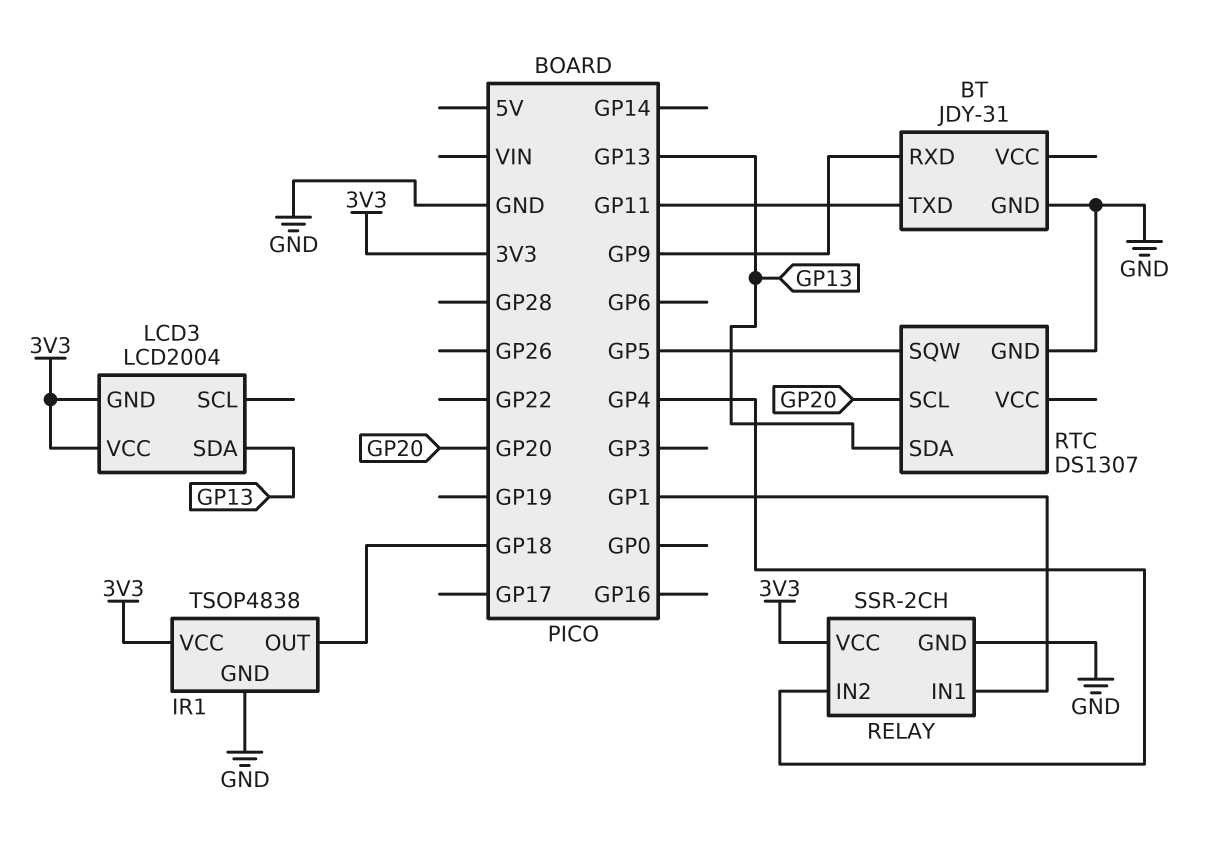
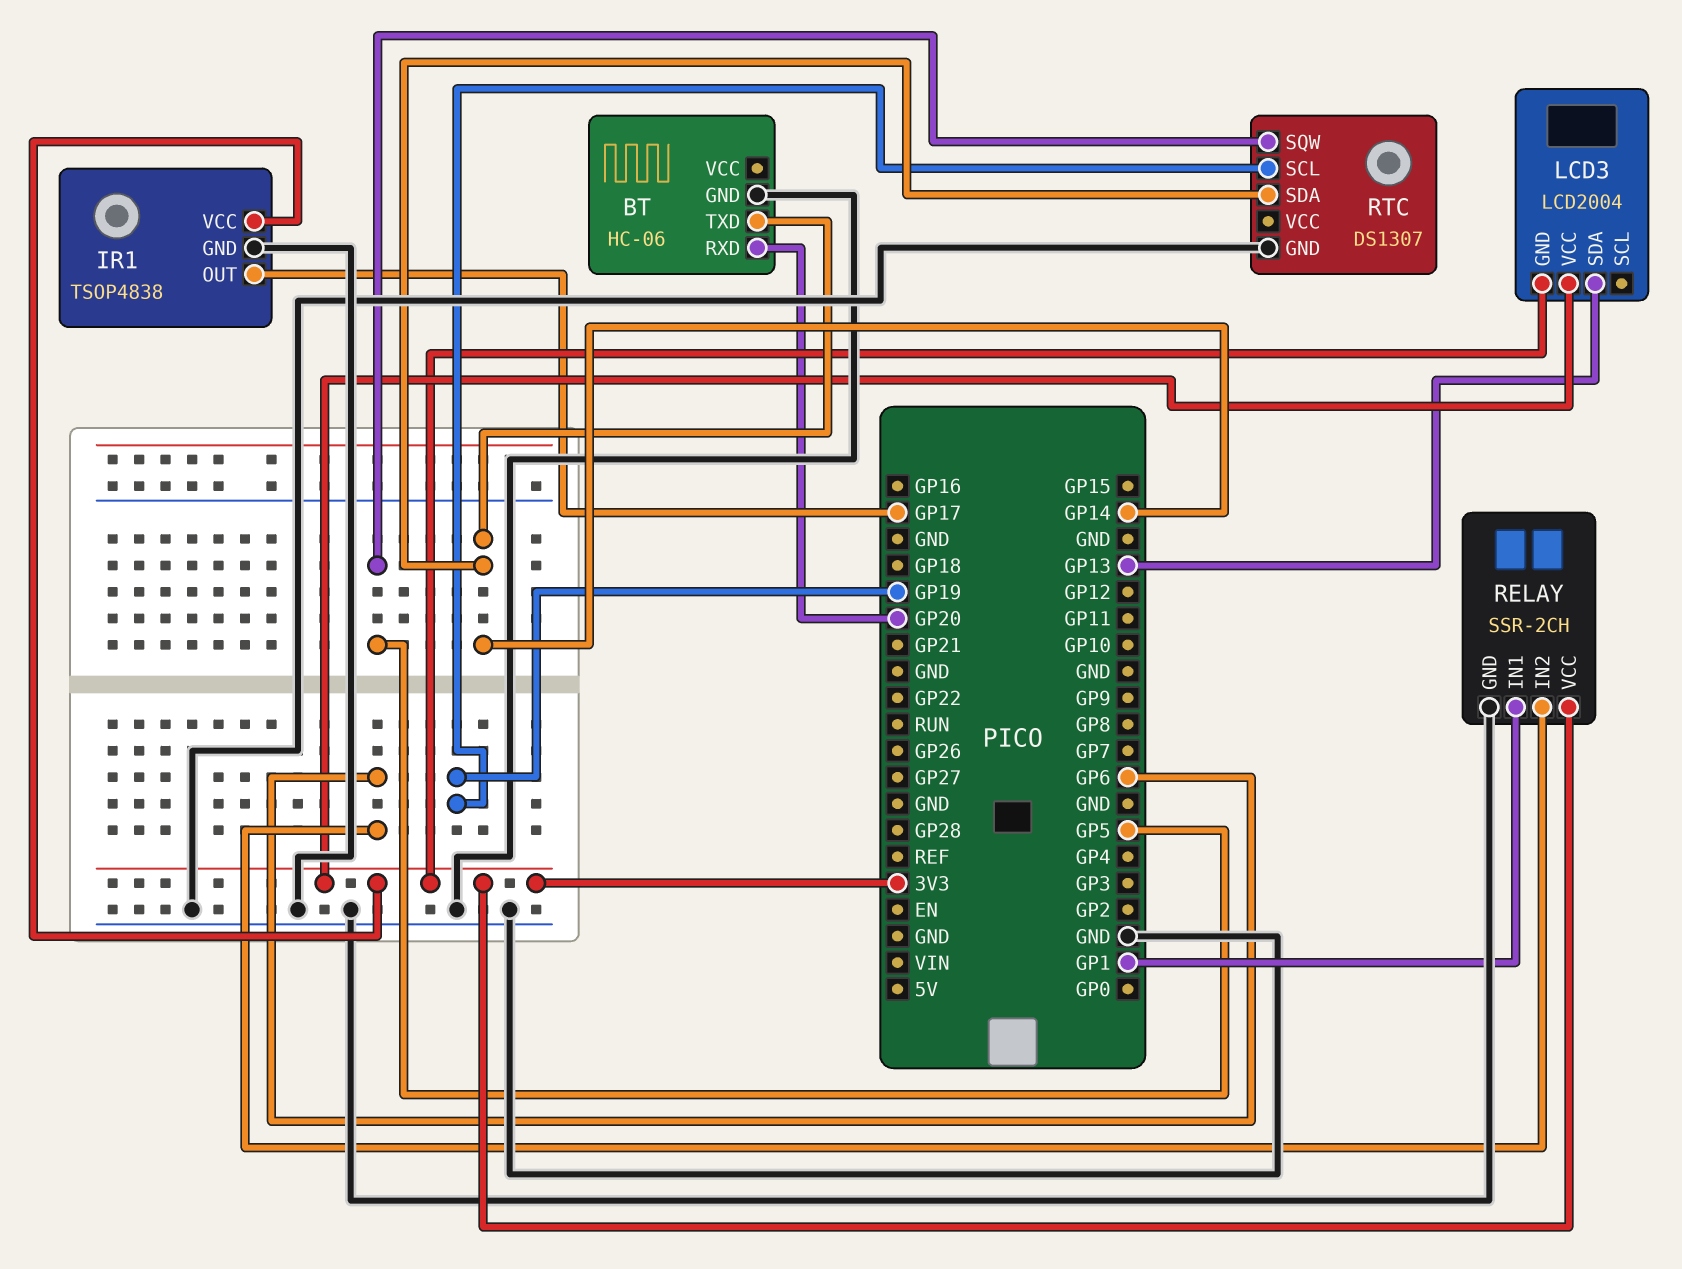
BT: JDY-31 -> HC-06
BT pin RXD: GP9 -> GP20
BT pin TXD: GP11 -> GP14
IR1 pin OUT: GP18 -> GP17
RELAY pin IN2: GP4 -> GP6
RTC pin SCL: GP20 -> GP19
RTC pin SDA: GP13 -> GP14

